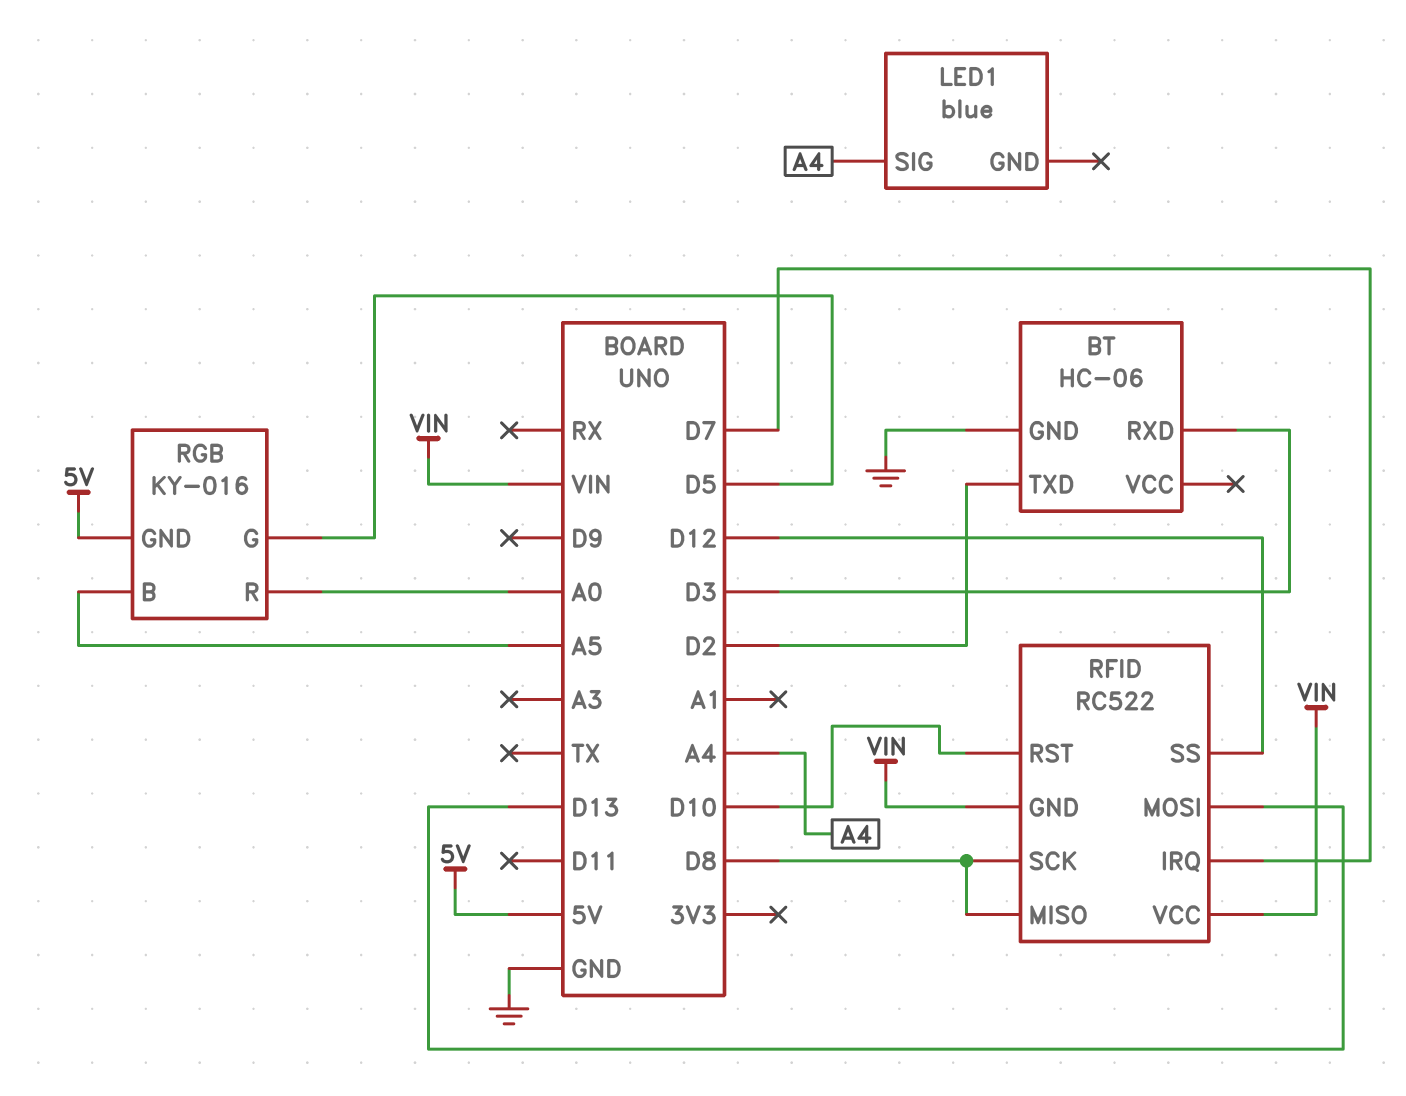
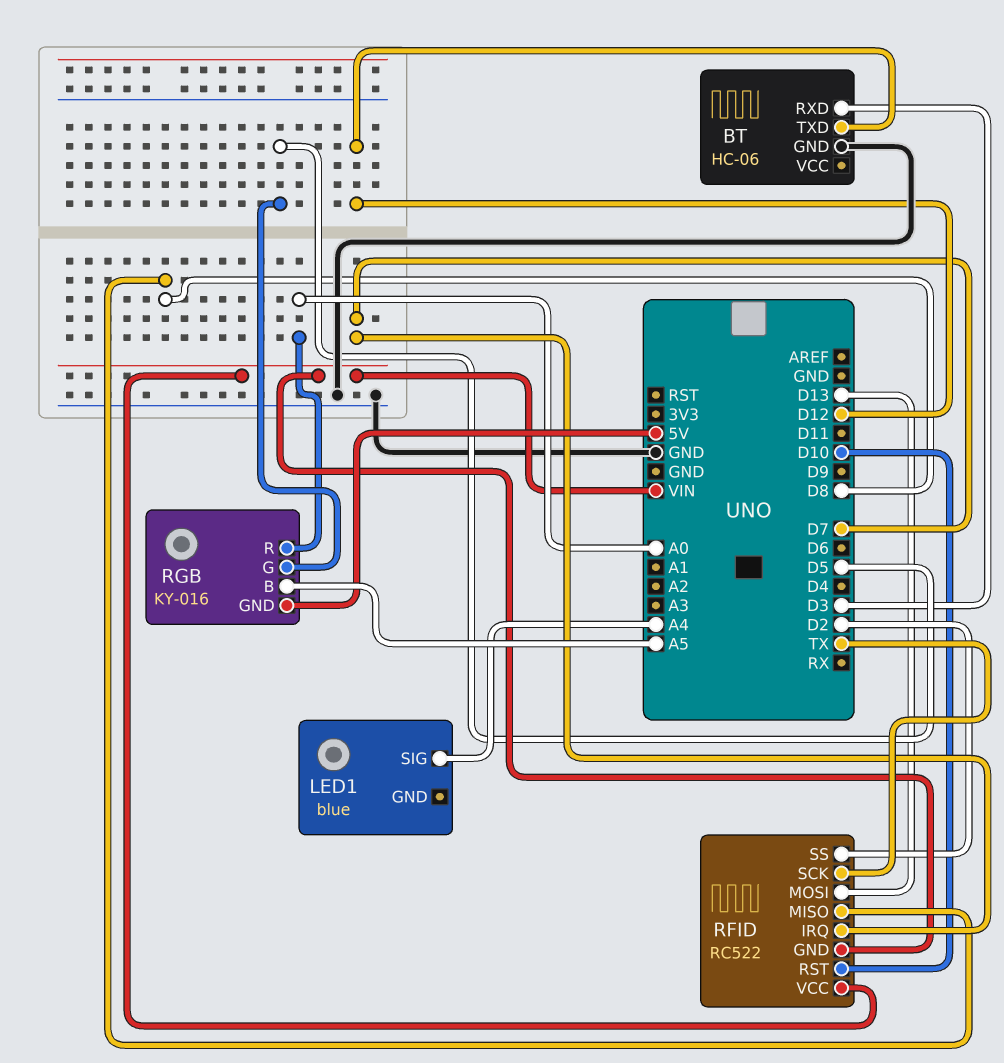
BT pin TXD: D2 -> D12
RFID pin SCK: D8 -> TX
RFID pin SS: D12 -> D2

